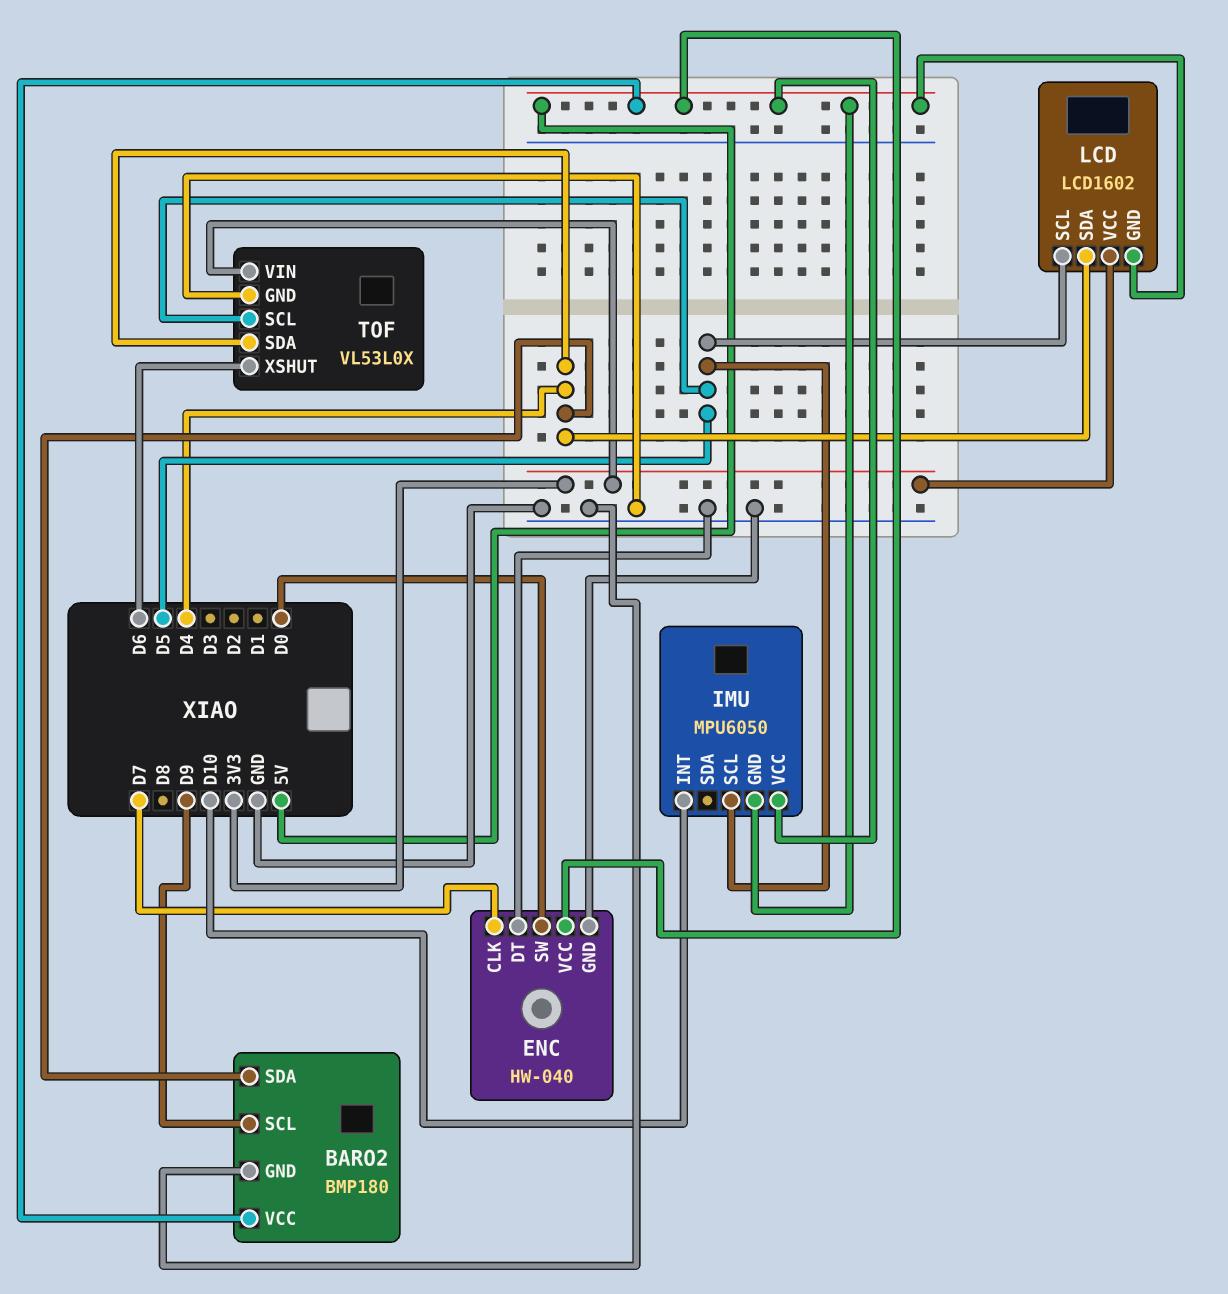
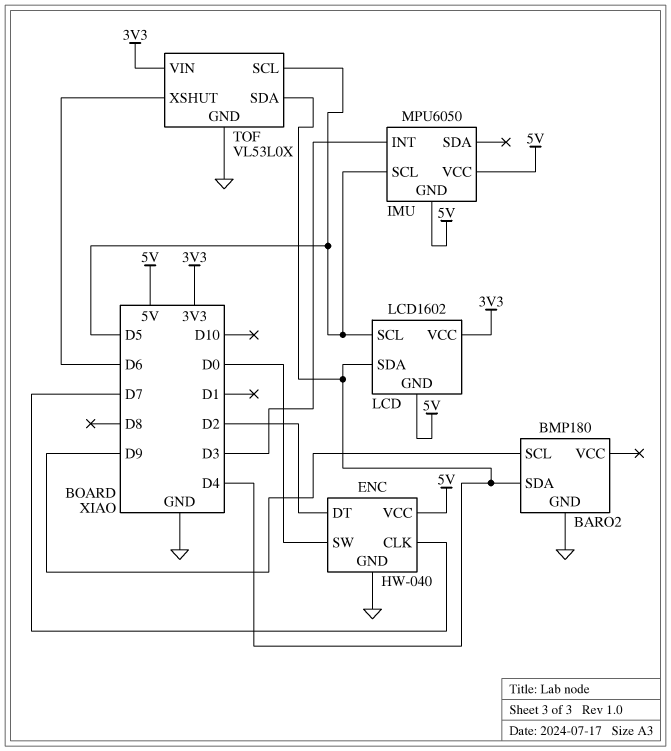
BARO2 pin VCC: 5V -> none
ENC pin DT: GND -> D2
IMU pin INT: D10 -> D3

